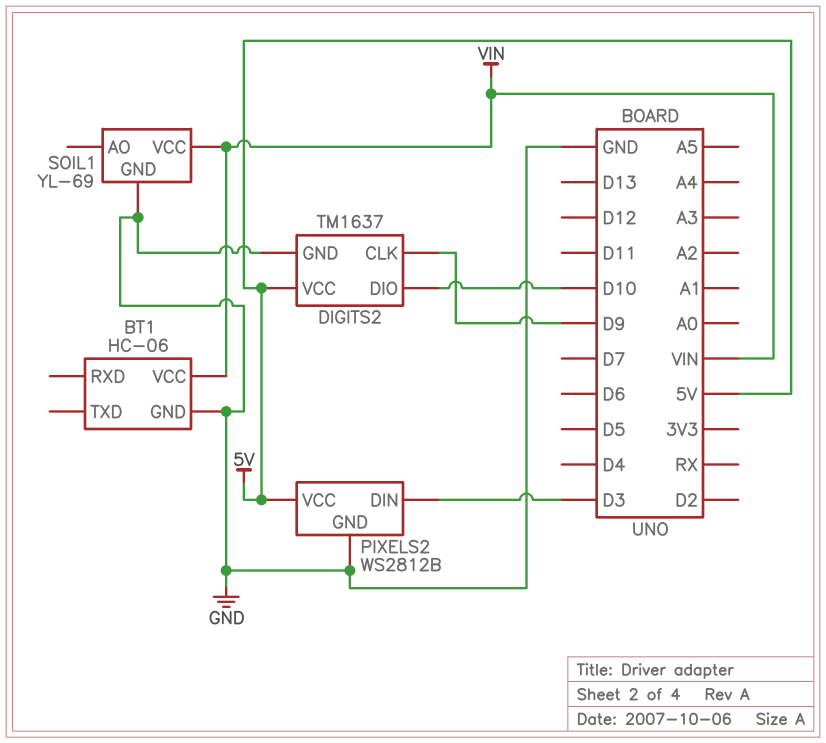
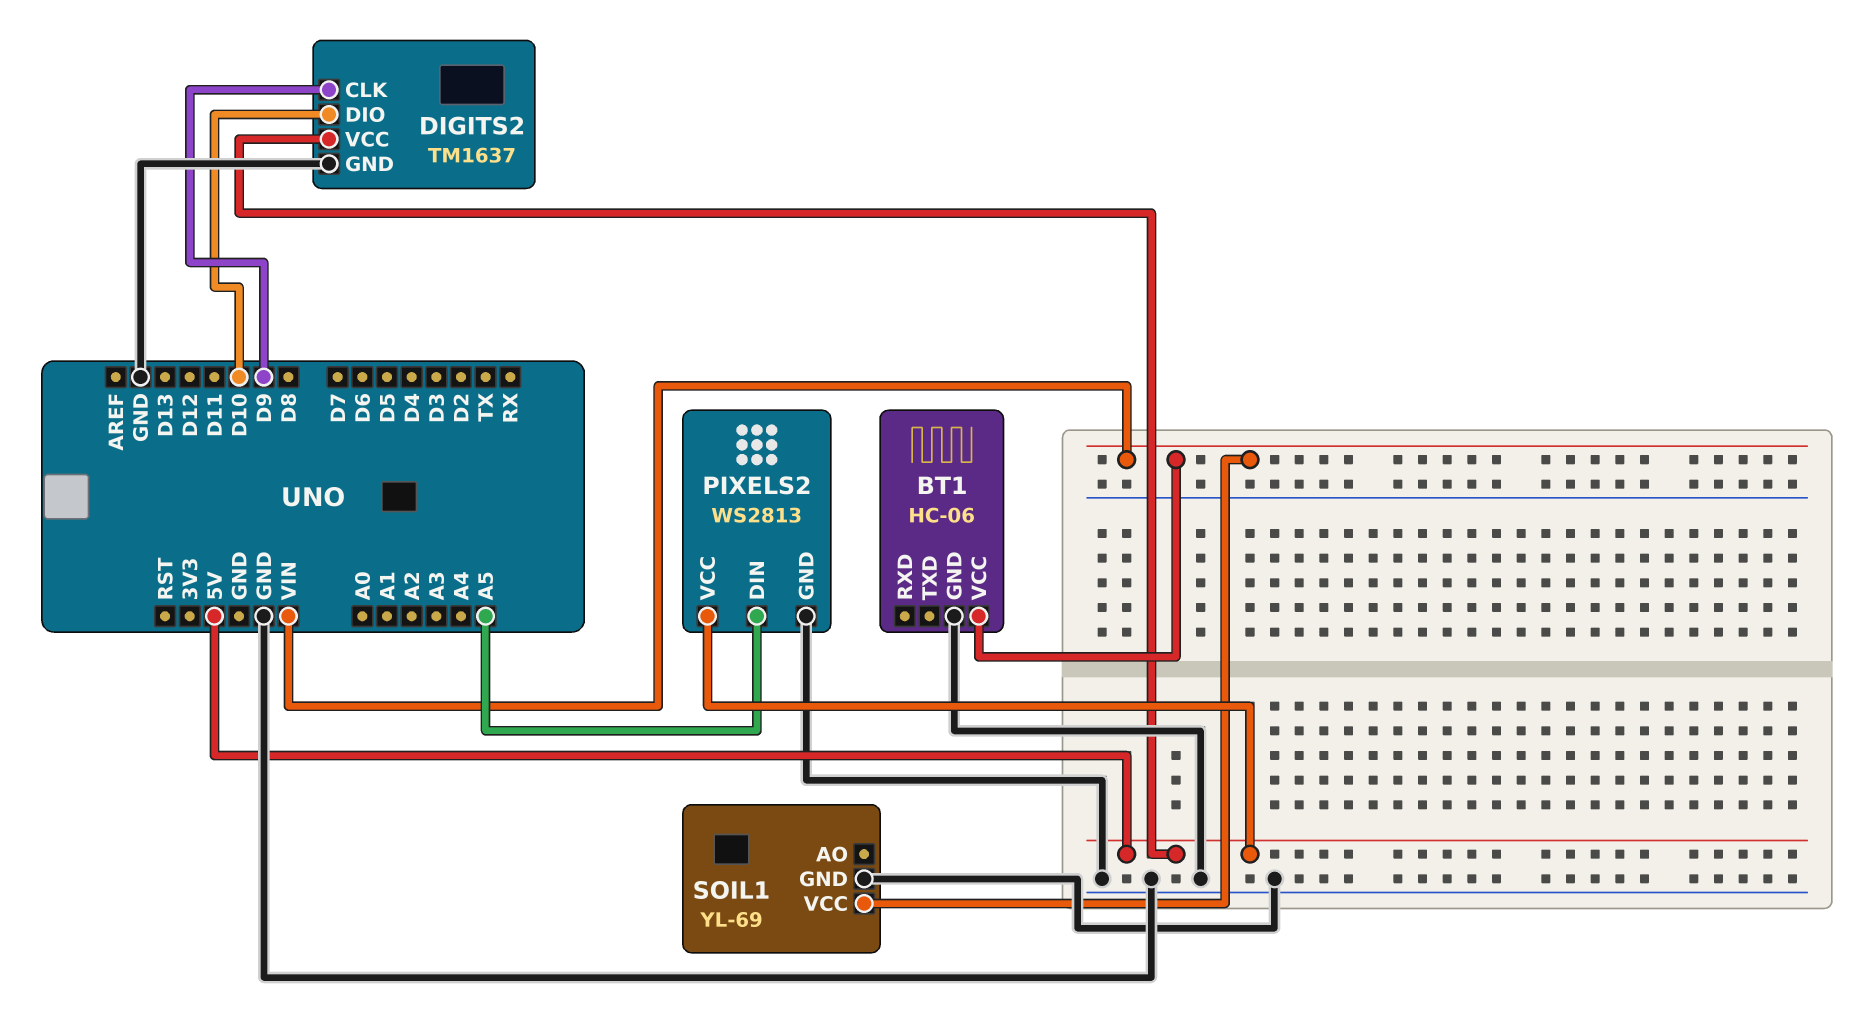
PIXELS2: WS2812B -> WS2813
PIXELS2 pin DIN: D3 -> A5

